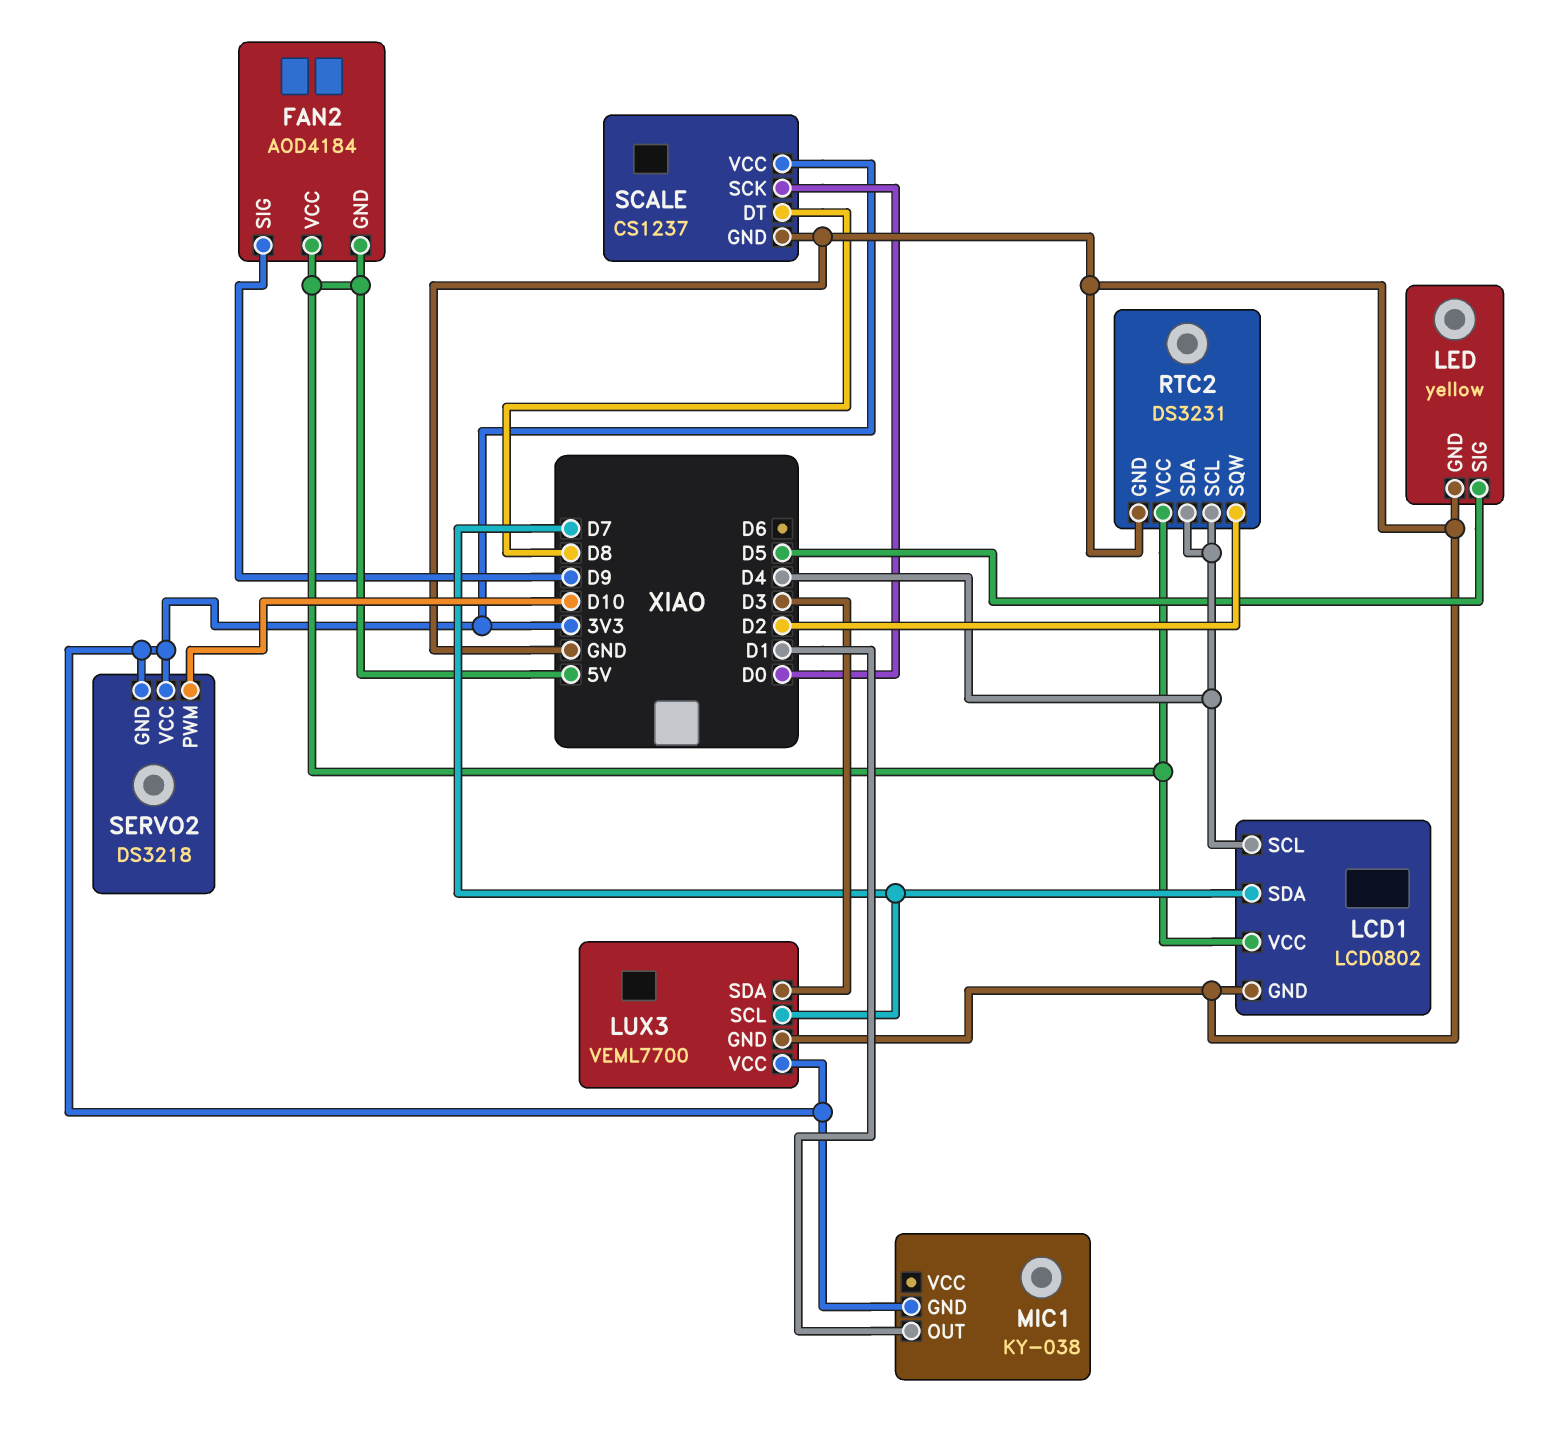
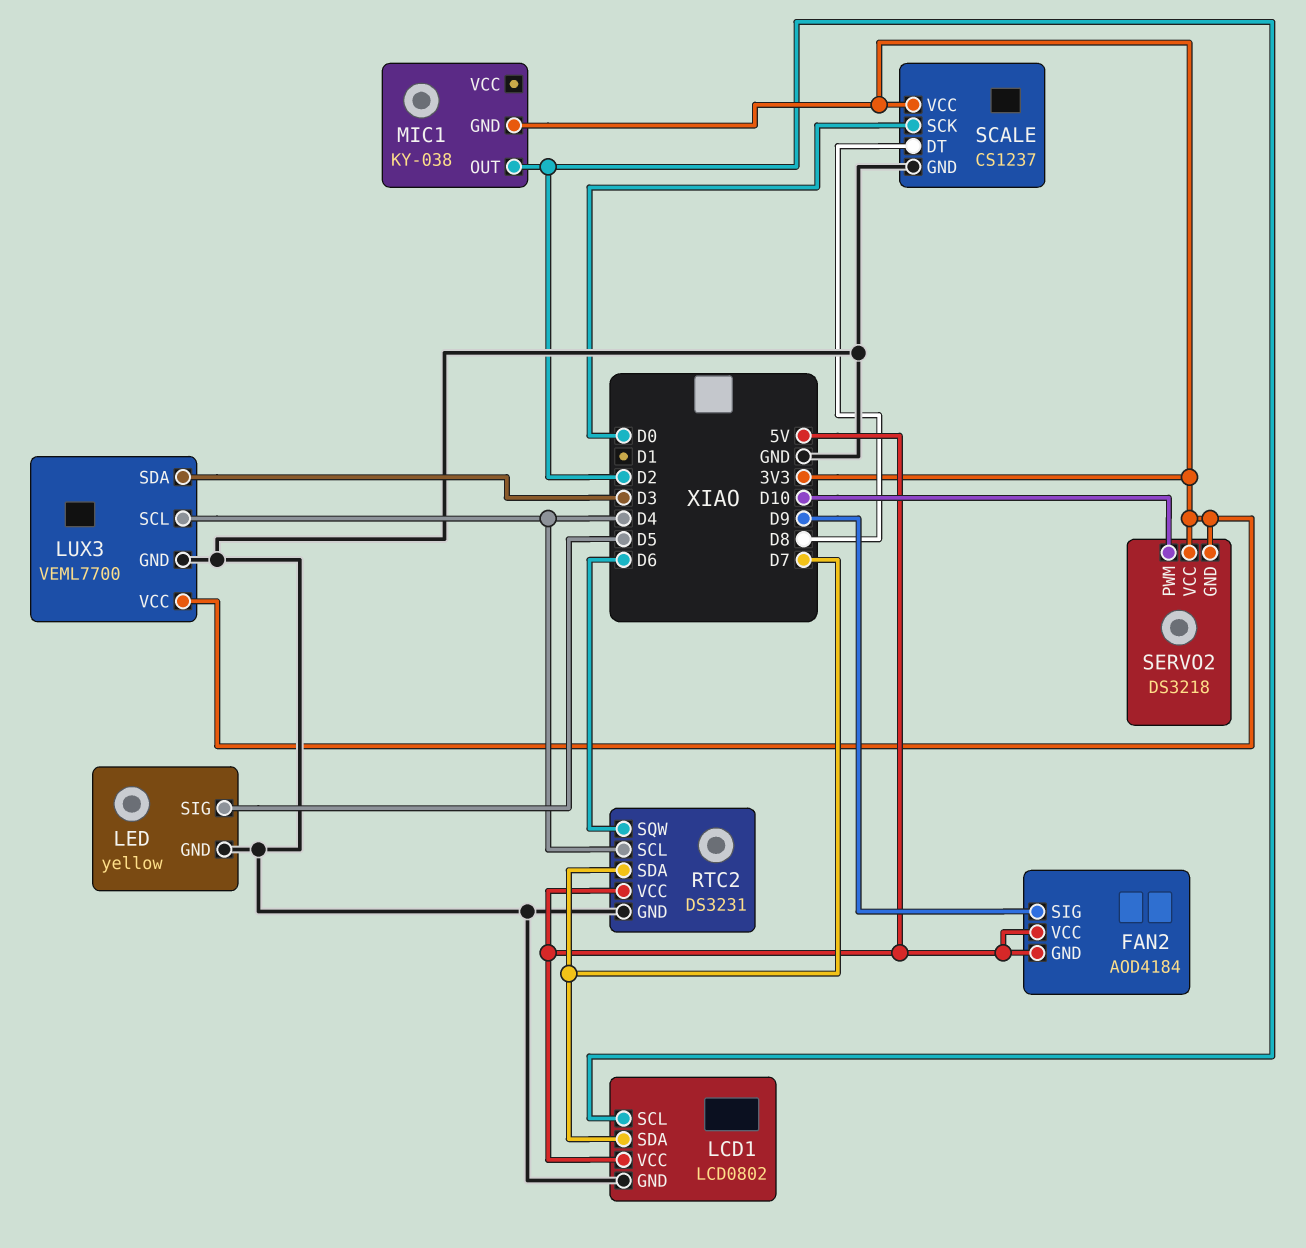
LCD1 pin SCL: D4 -> D2
LUX3 pin SCL: D7 -> D4
MIC1 pin OUT: D1 -> D2
RTC2 pin SDA: D4 -> D7
RTC2 pin SQW: D2 -> D6

